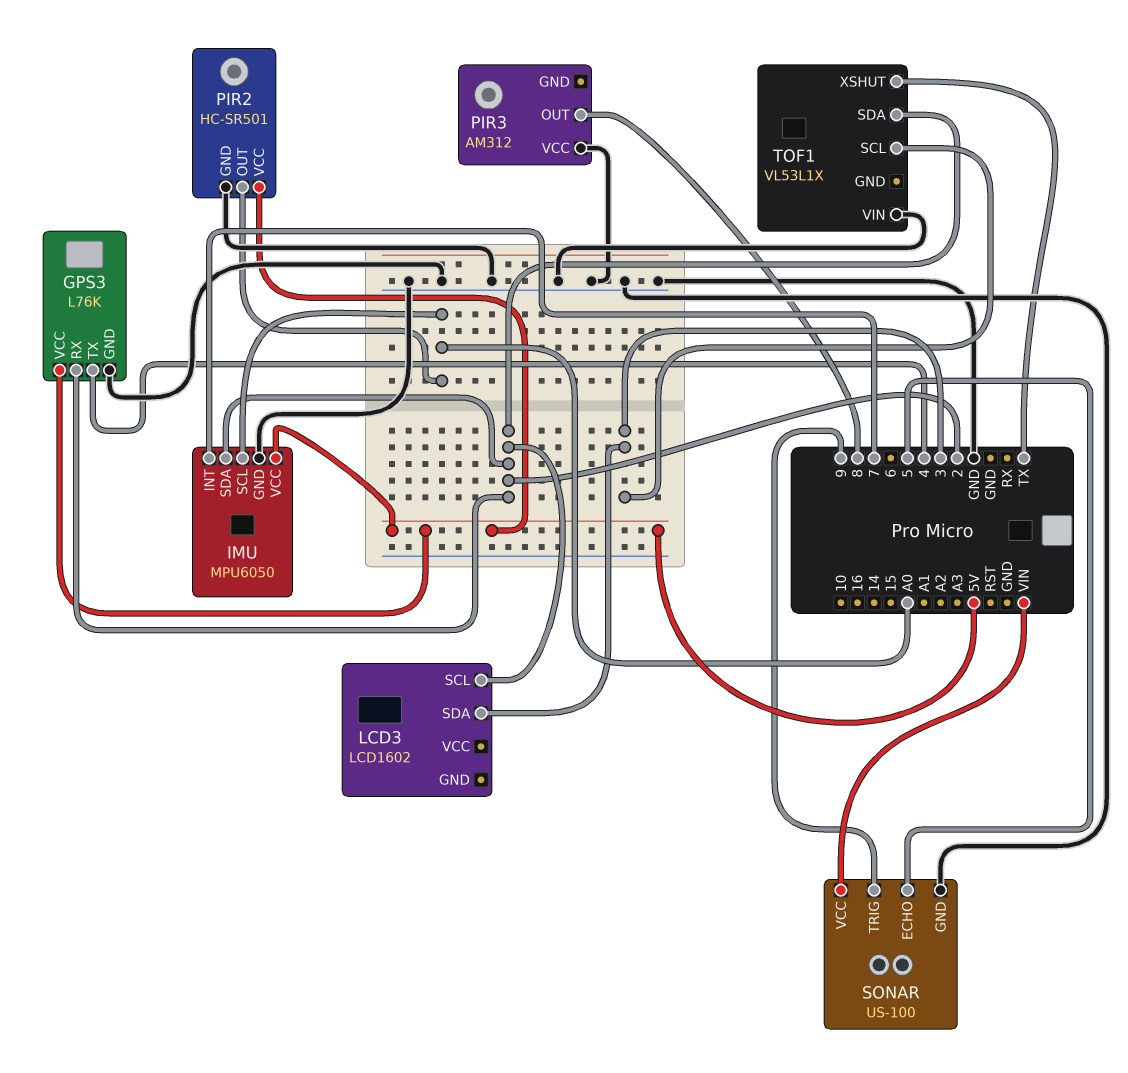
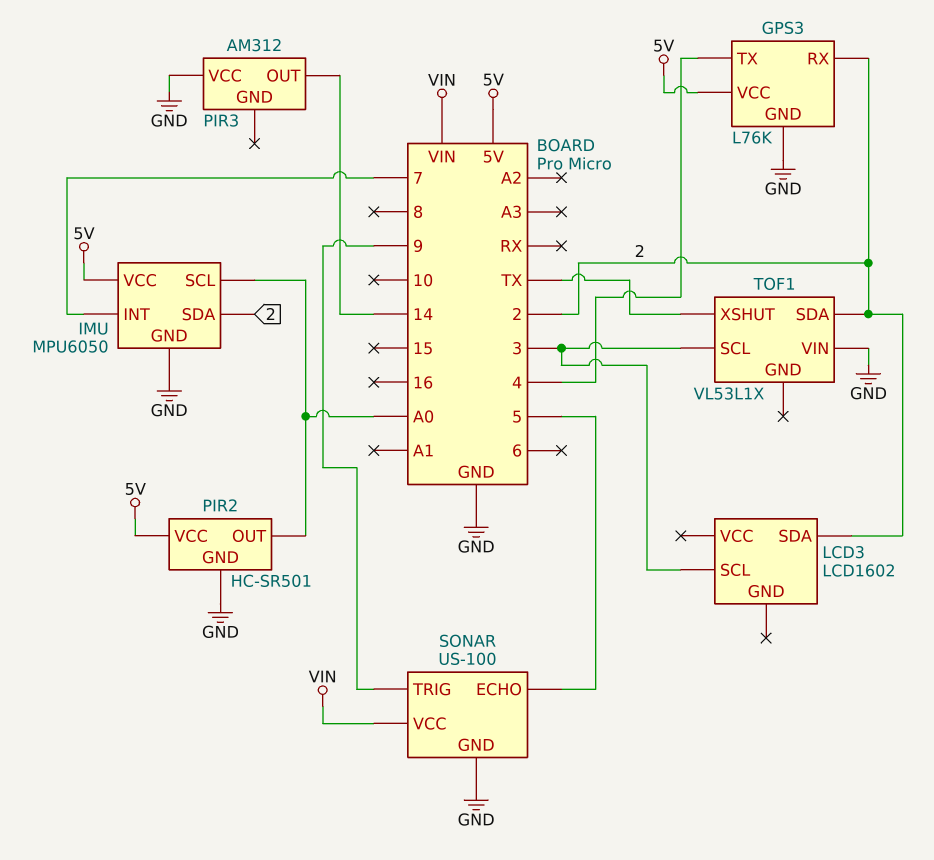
LCD3 pin SCL: 2 -> 3
LCD3 pin SDA: 3 -> 2
PIR3 pin OUT: 8 -> 14

